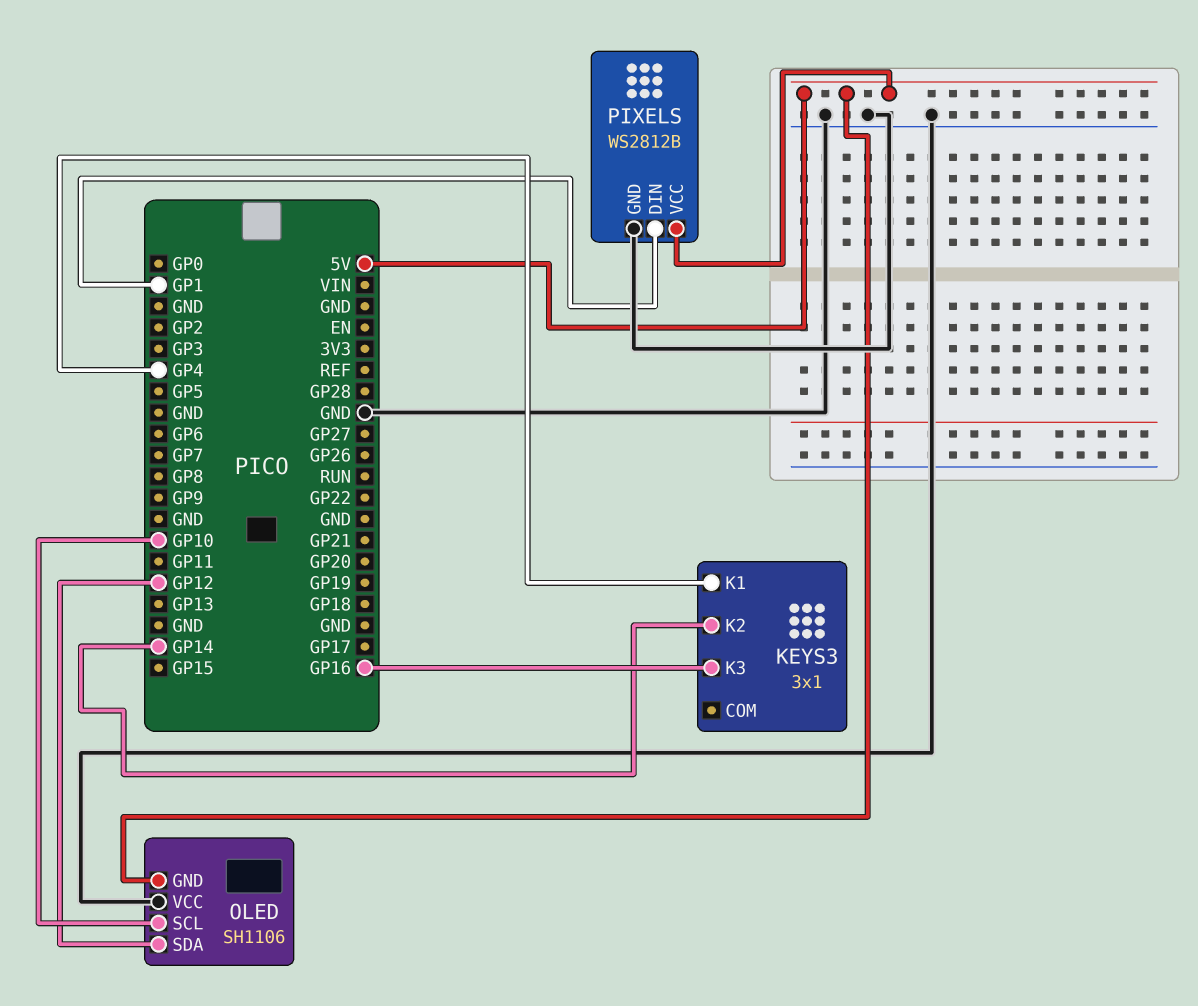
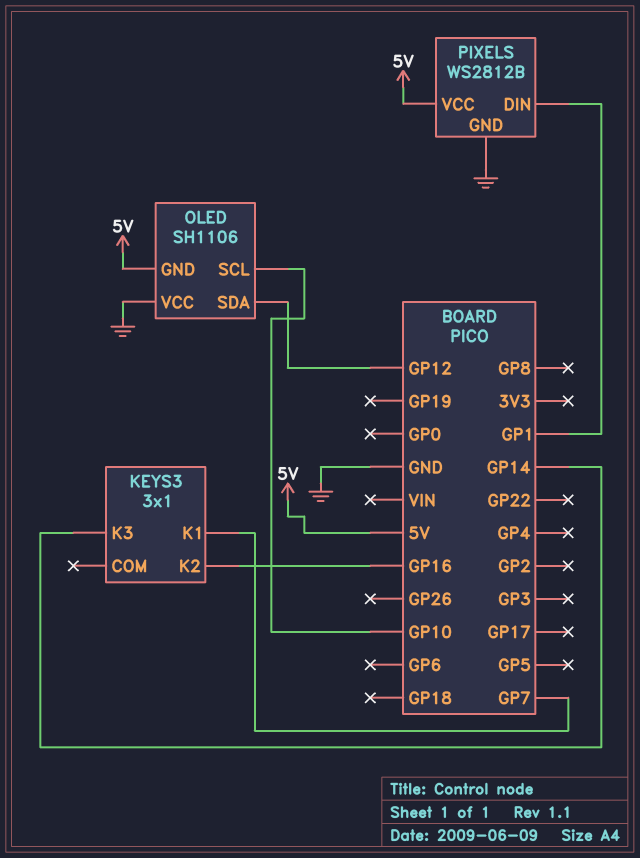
KEYS3 pin K1: GP4 -> GP7
KEYS3 pin K2: GP14 -> GP16
KEYS3 pin K3: GP16 -> GP14

